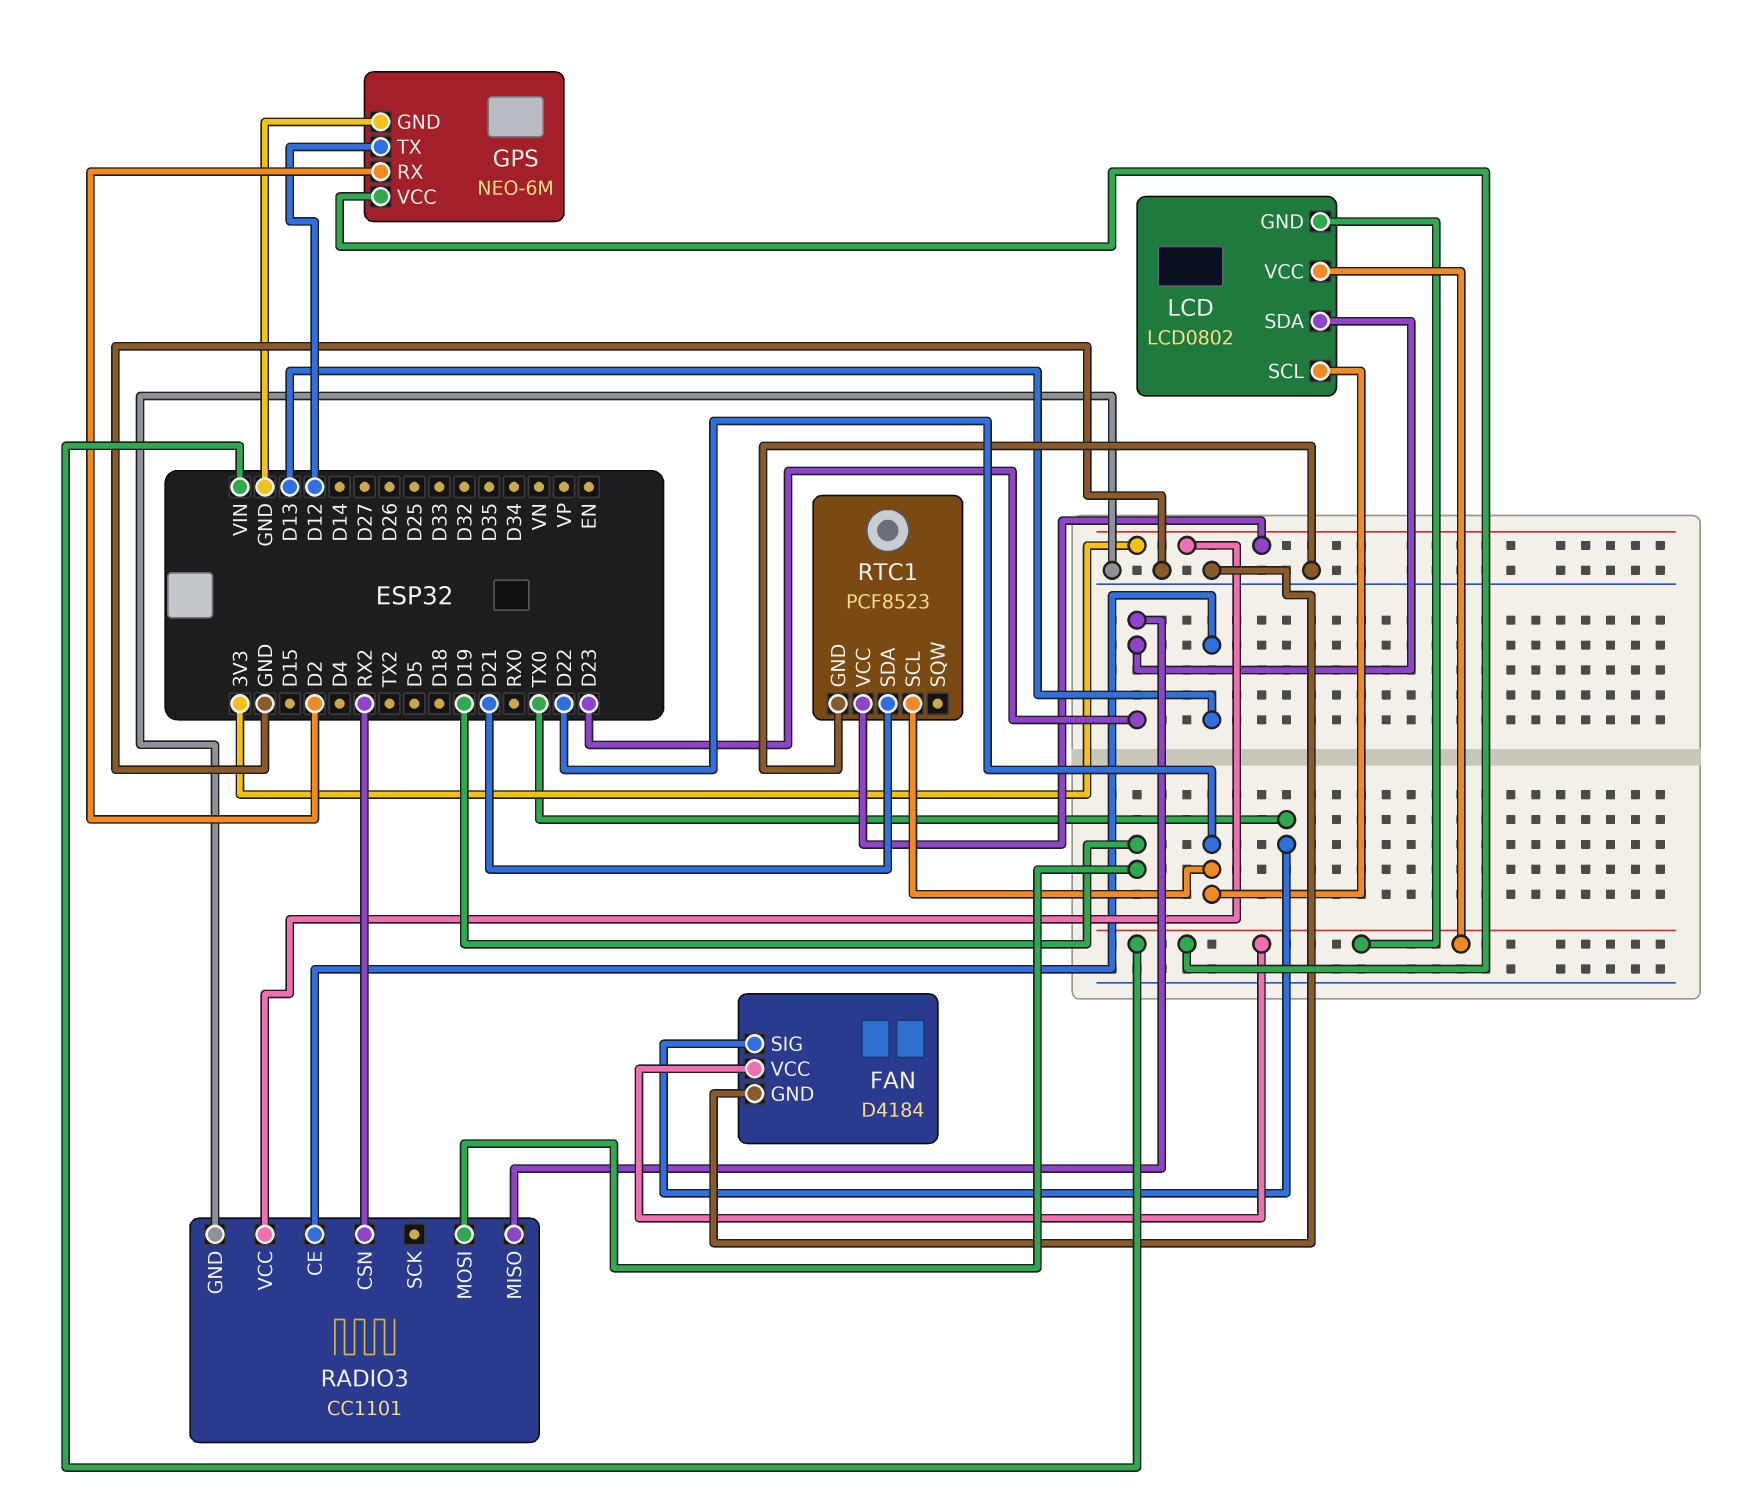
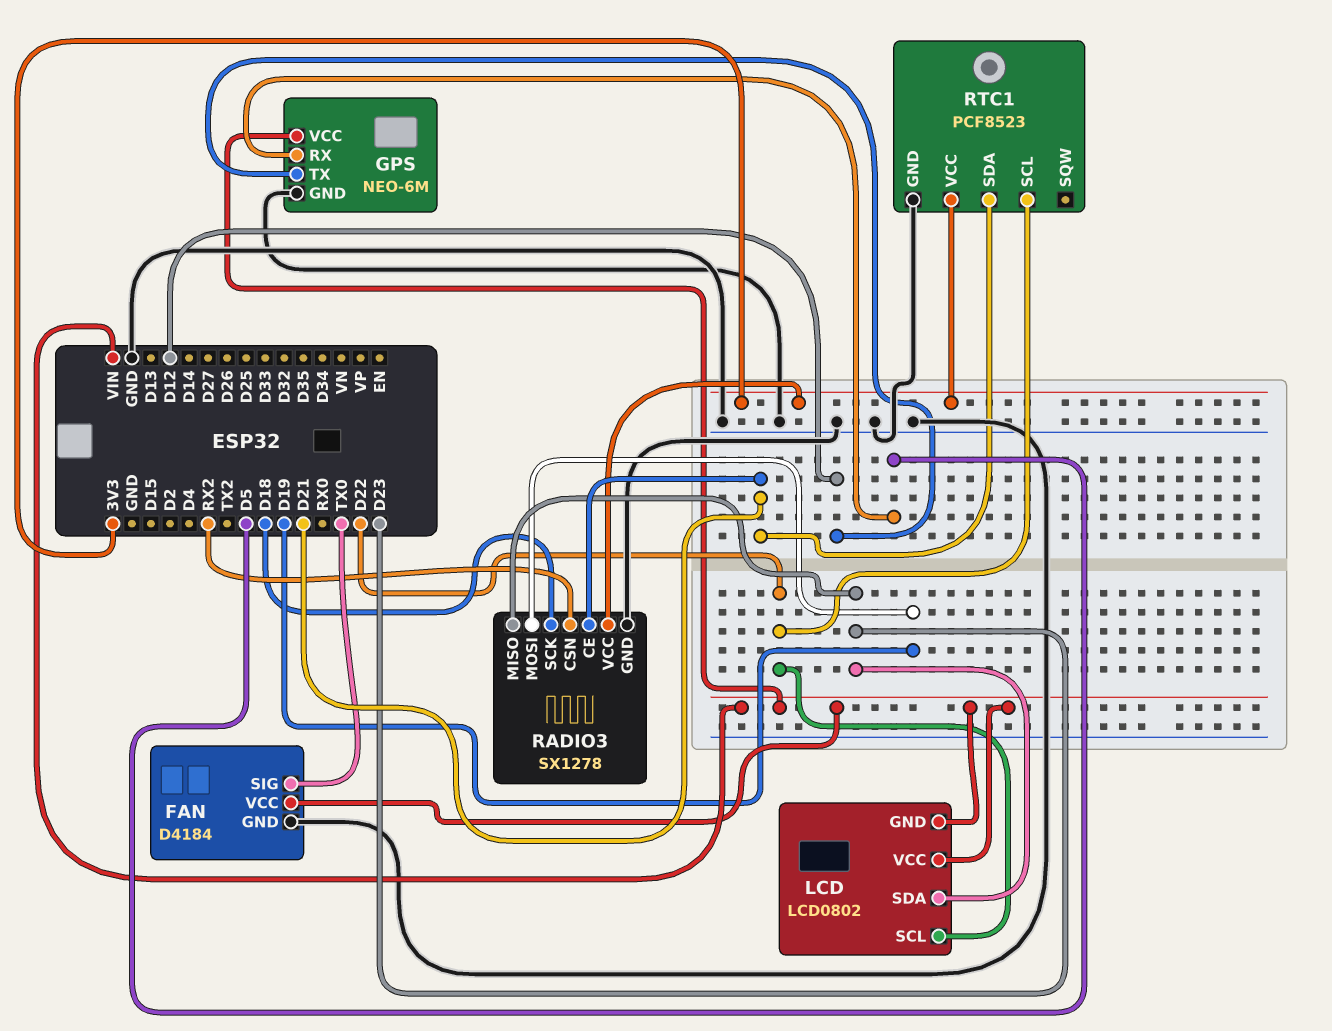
GPS pin RX: D2 -> D5
RADIO3: CC1101 -> SX1278
RADIO3 pin CE: D13 -> D21
RADIO3 pin SCK: none -> D18

